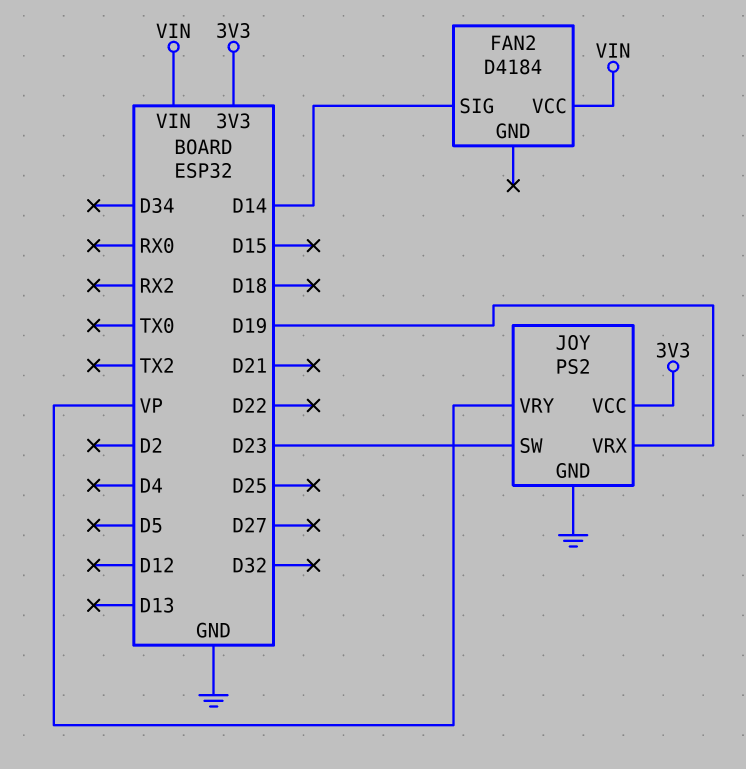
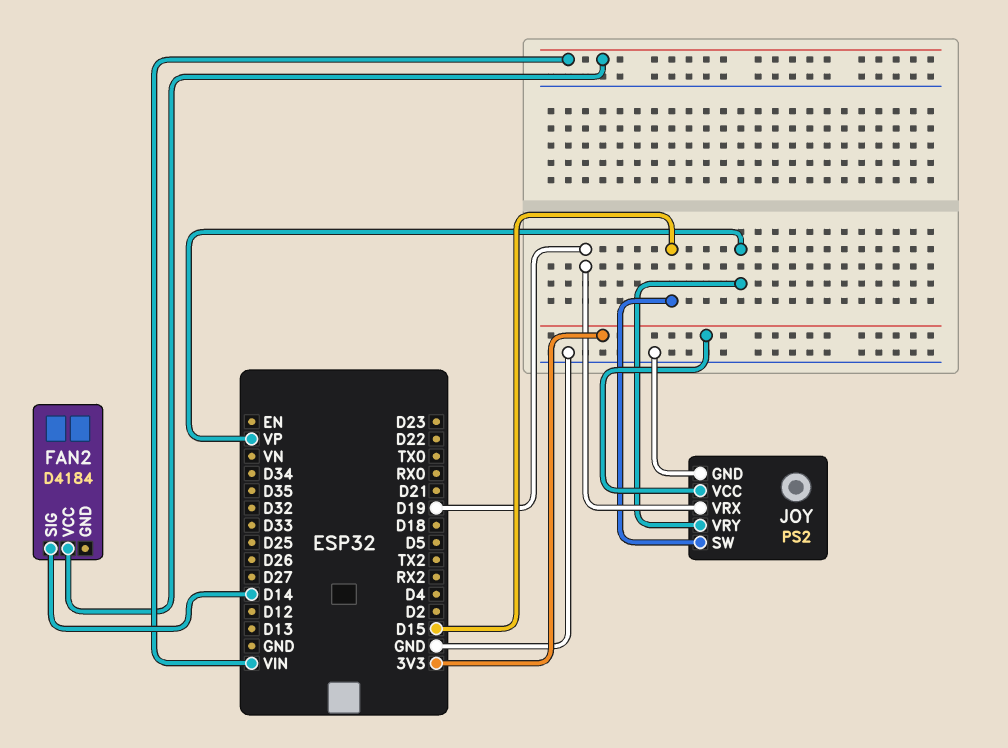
JOY pin SW: D23 -> D15

